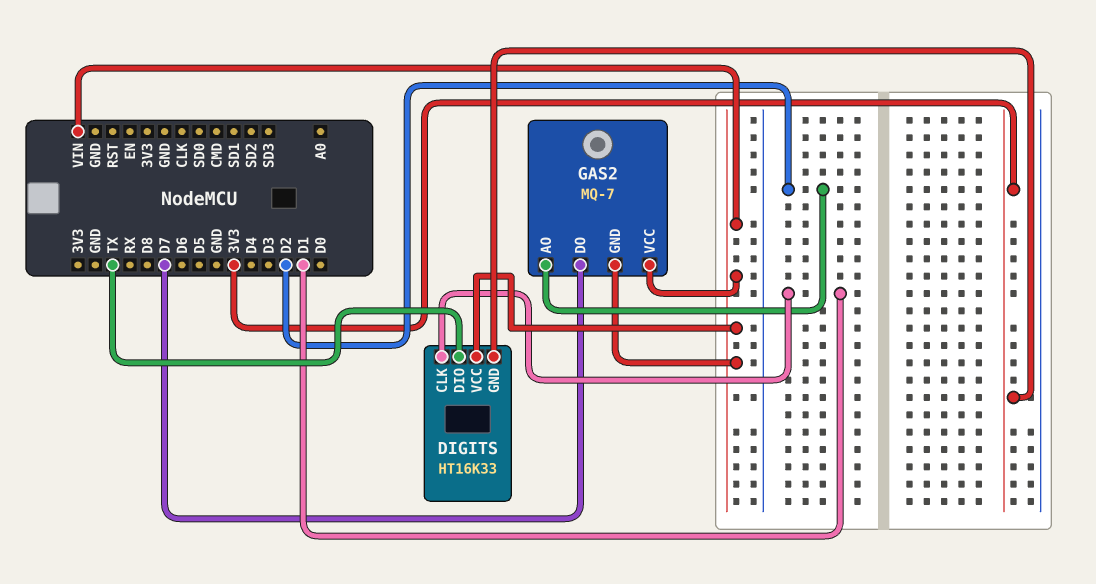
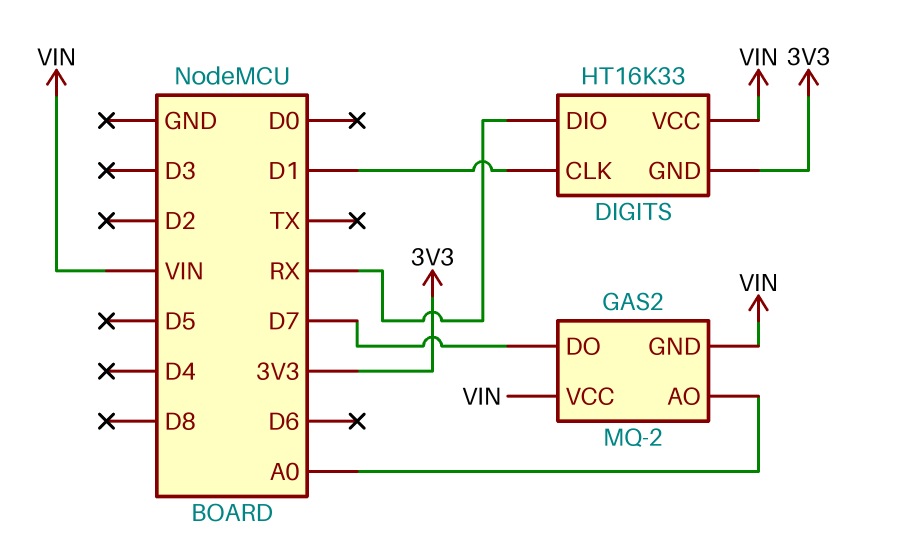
DIGITS pin DIO: TX -> RX
GAS2: MQ-7 -> MQ-2
GAS2 pin AO: D2 -> A0

